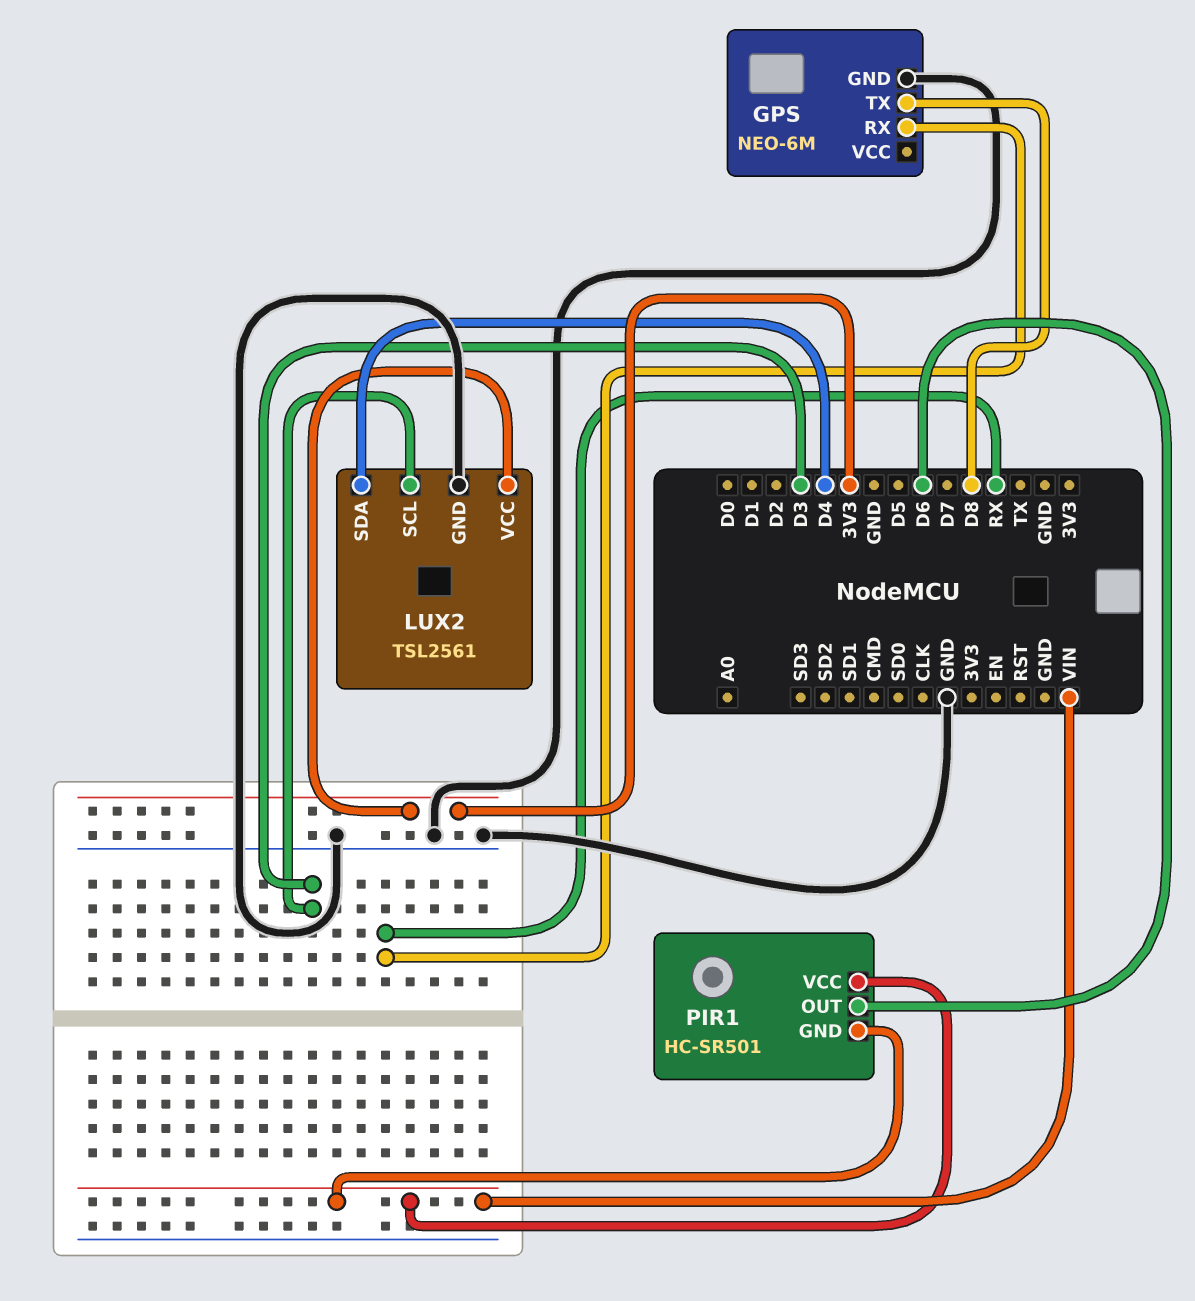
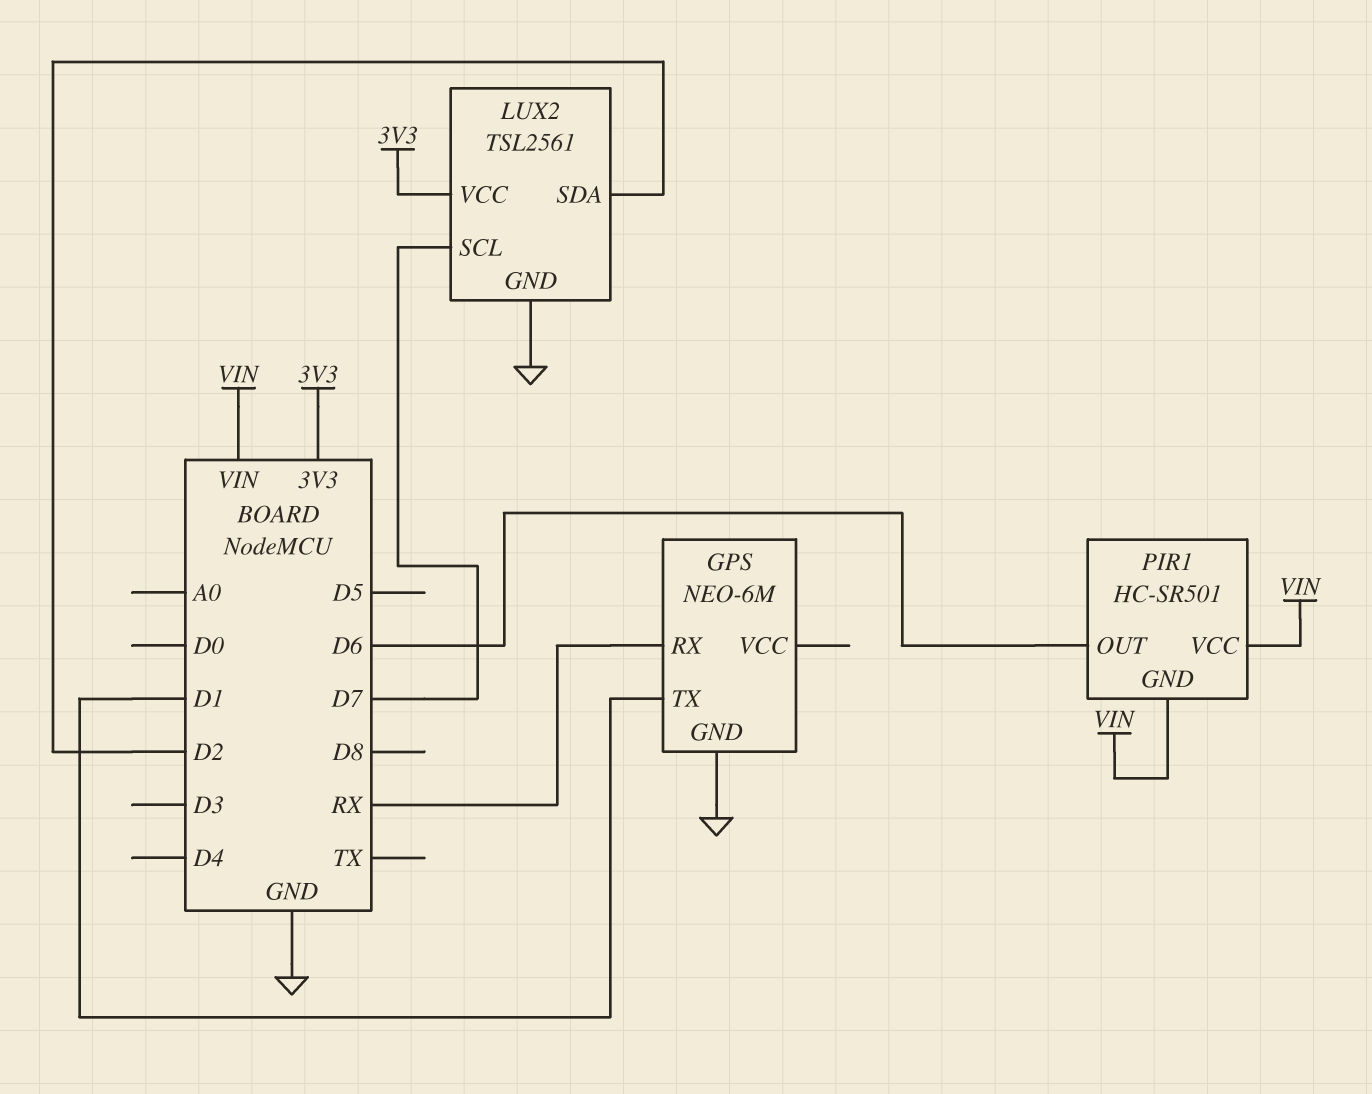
GPS pin TX: D8 -> D1
LUX2 pin SCL: D3 -> D7
LUX2 pin SDA: D4 -> D2

